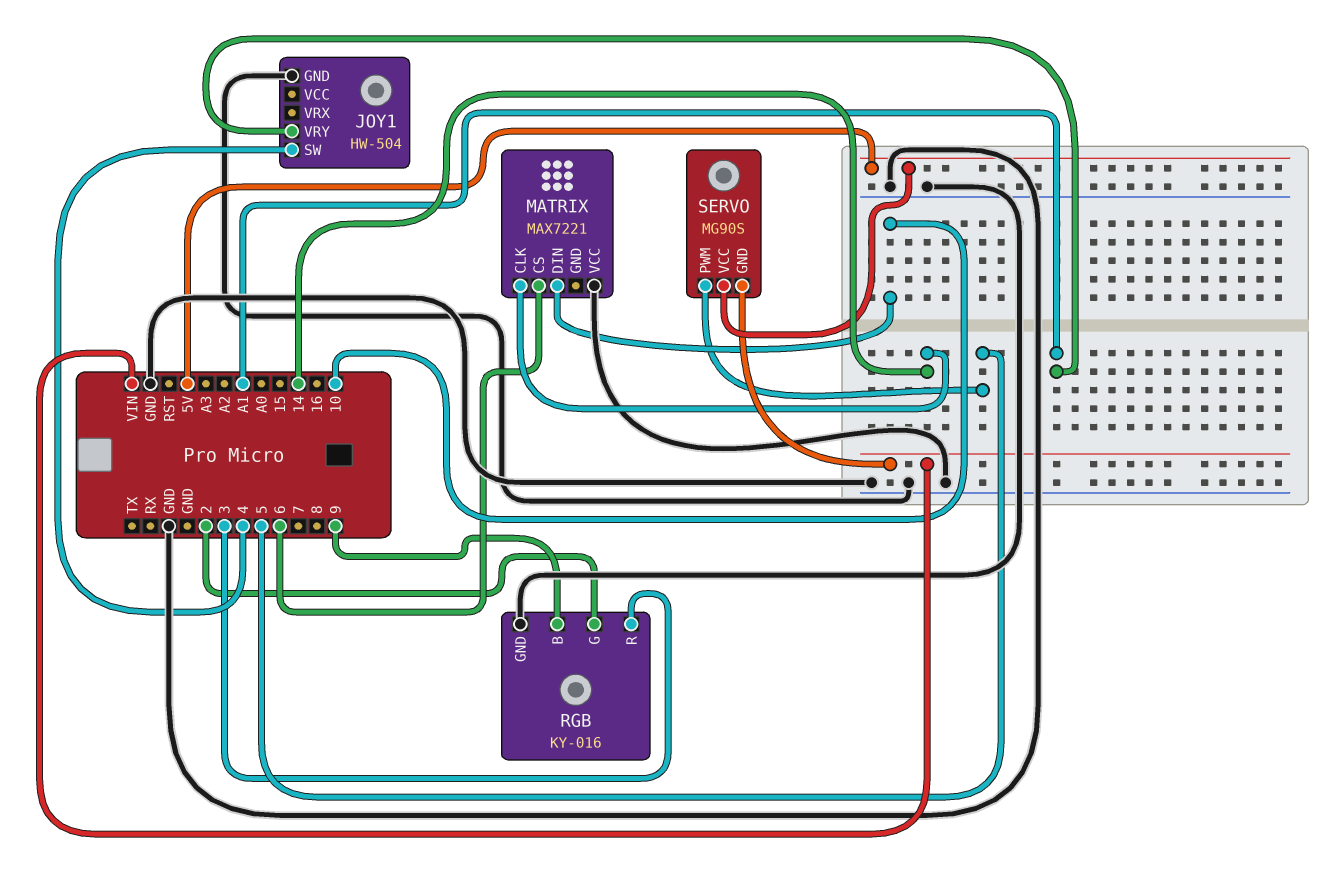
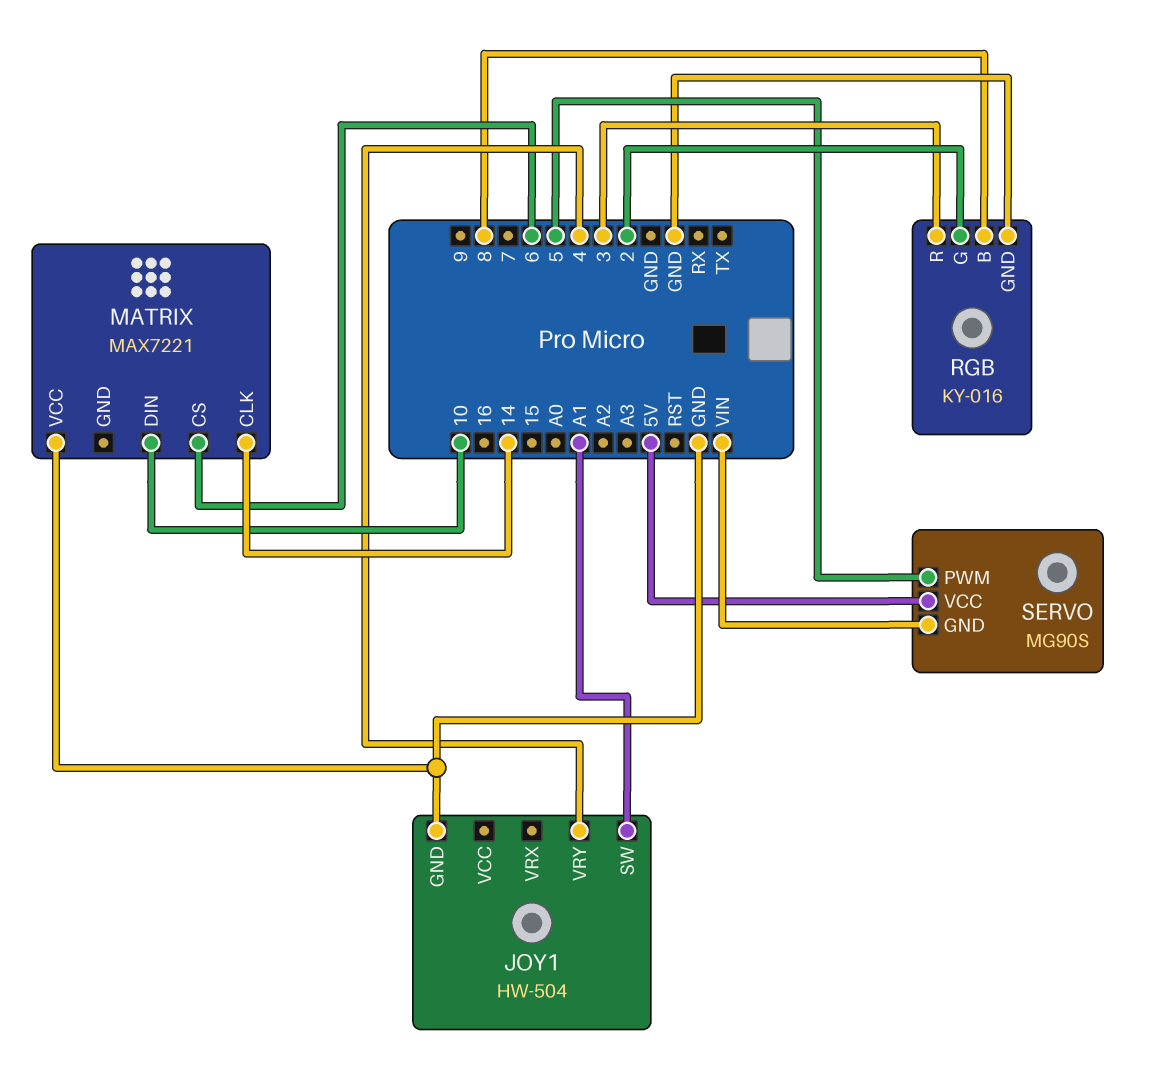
JOY1 pin SW: 4 -> A1
JOY1 pin VRY: A1 -> 4
RGB pin B: 9 -> 8

